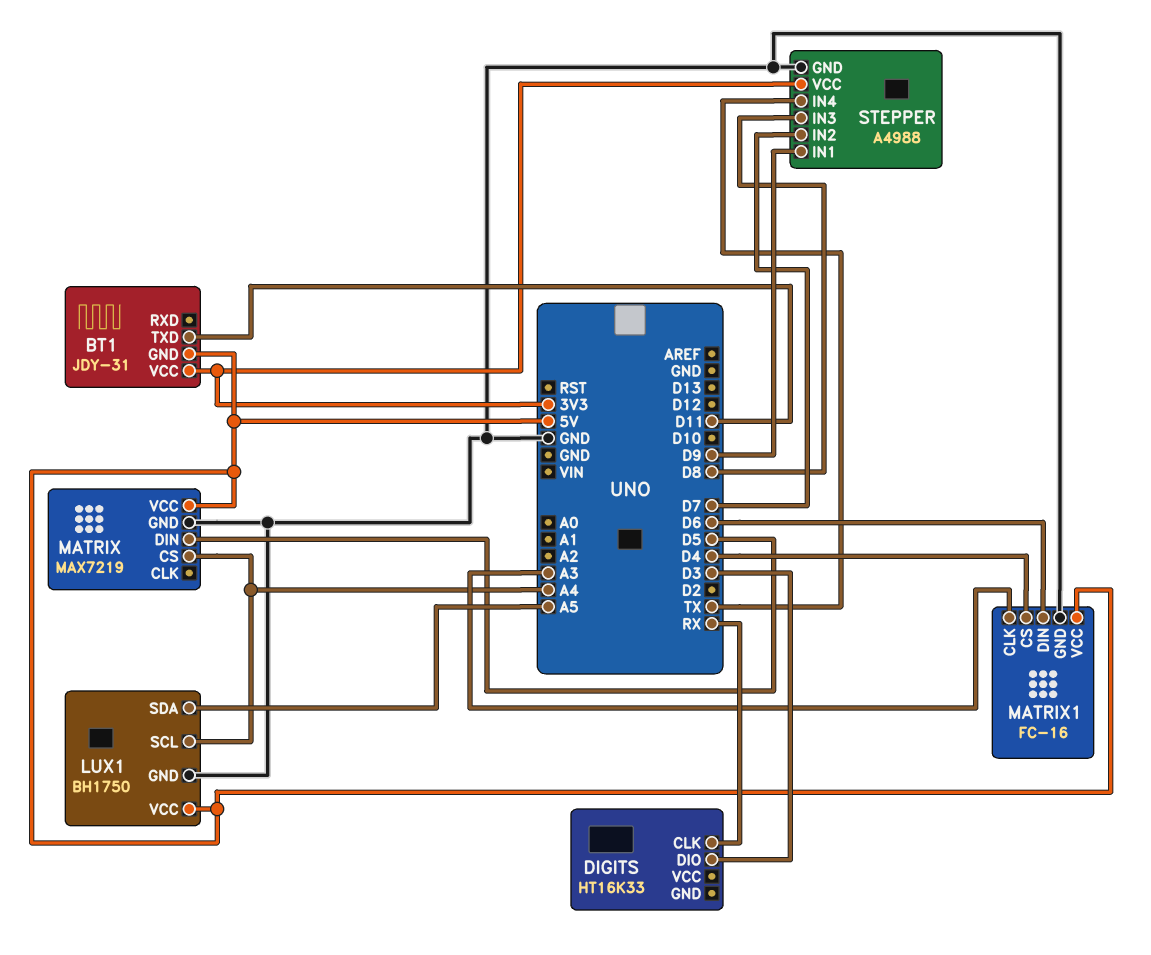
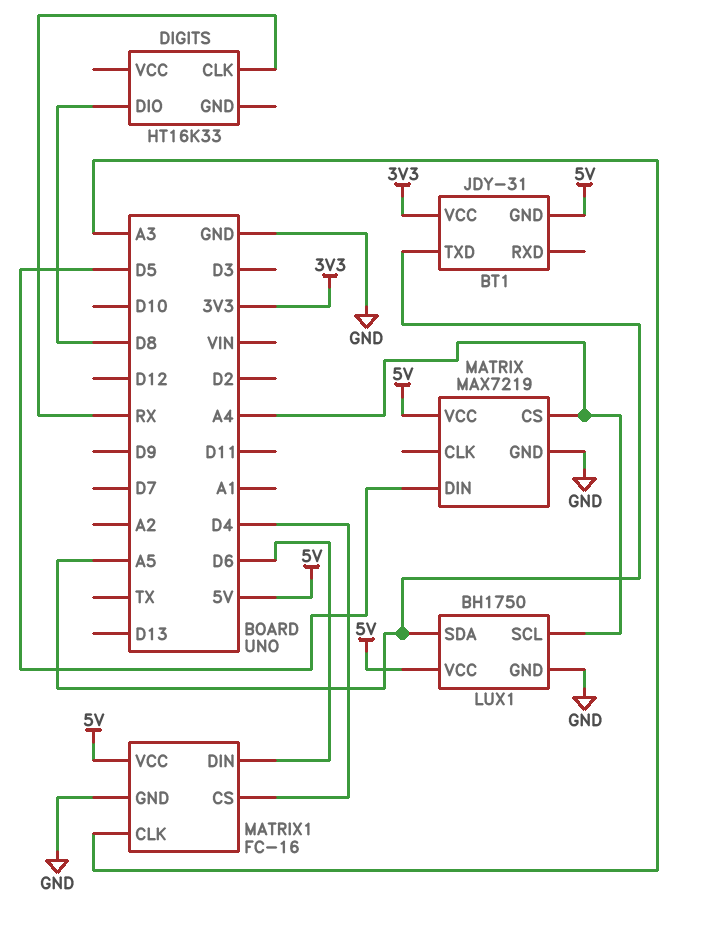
BT1 pin TXD: D11 -> A5
DIGITS pin DIO: D3 -> D8
STEPPER: A4988 -> none
STEPPER pin GND: GND -> none
STEPPER pin IN1: D9 -> none
STEPPER pin IN2: D7 -> none
STEPPER pin IN3: D8 -> none
STEPPER pin IN4: TX -> none
STEPPER pin VCC: 3V3 -> none

